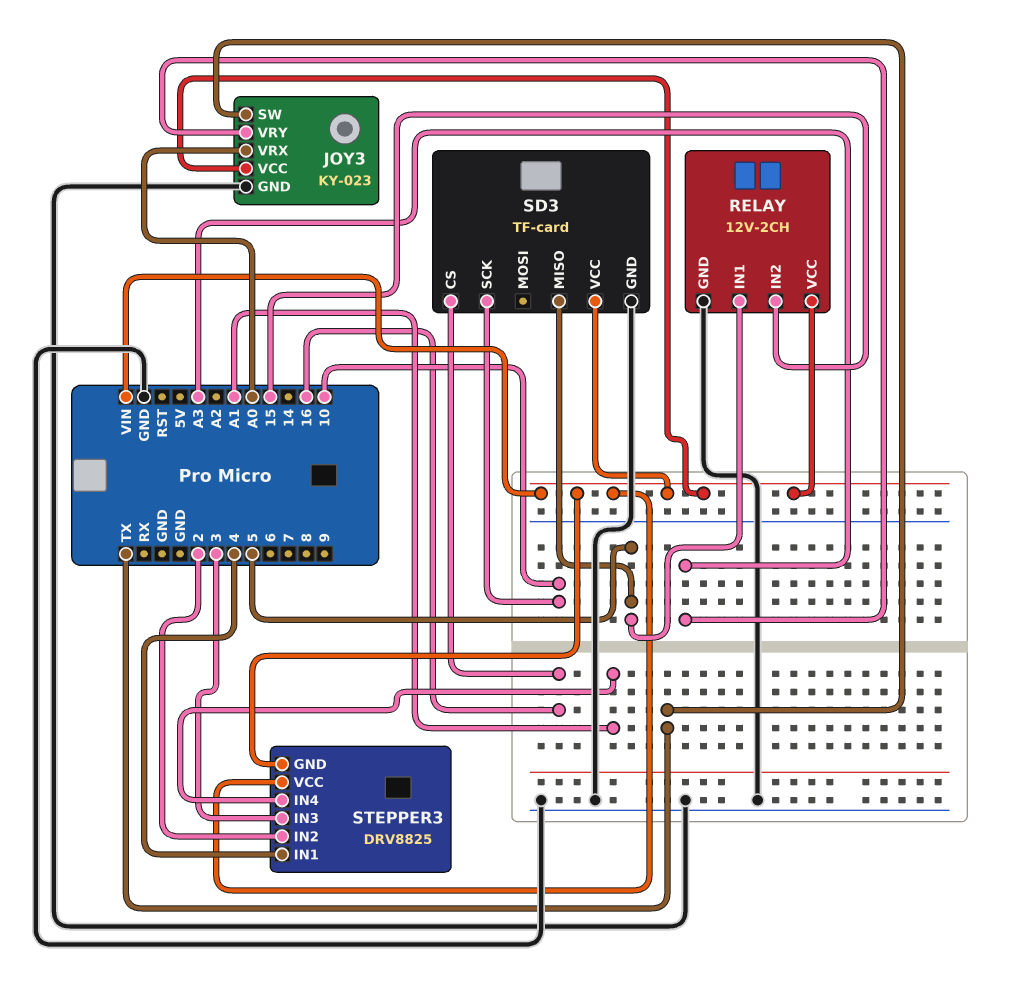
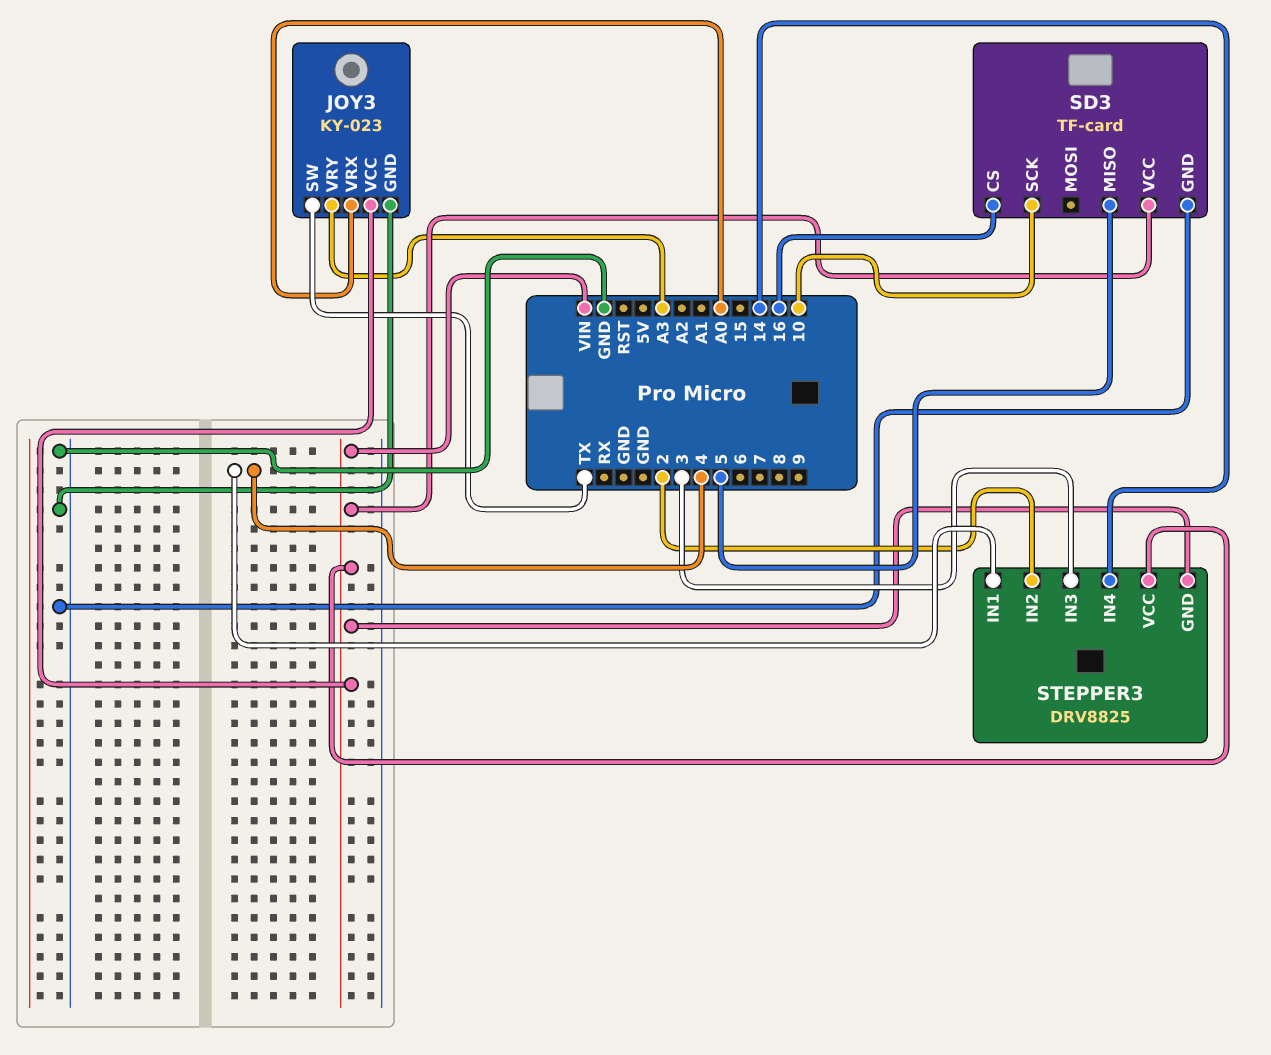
RELAY: 12V-2CH -> none
RELAY pin GND: GND -> none
RELAY pin IN1: 5 -> none
RELAY pin IN2: 15 -> none
RELAY pin VCC: VIN -> none
STEPPER3 pin IN4: A1 -> 14

